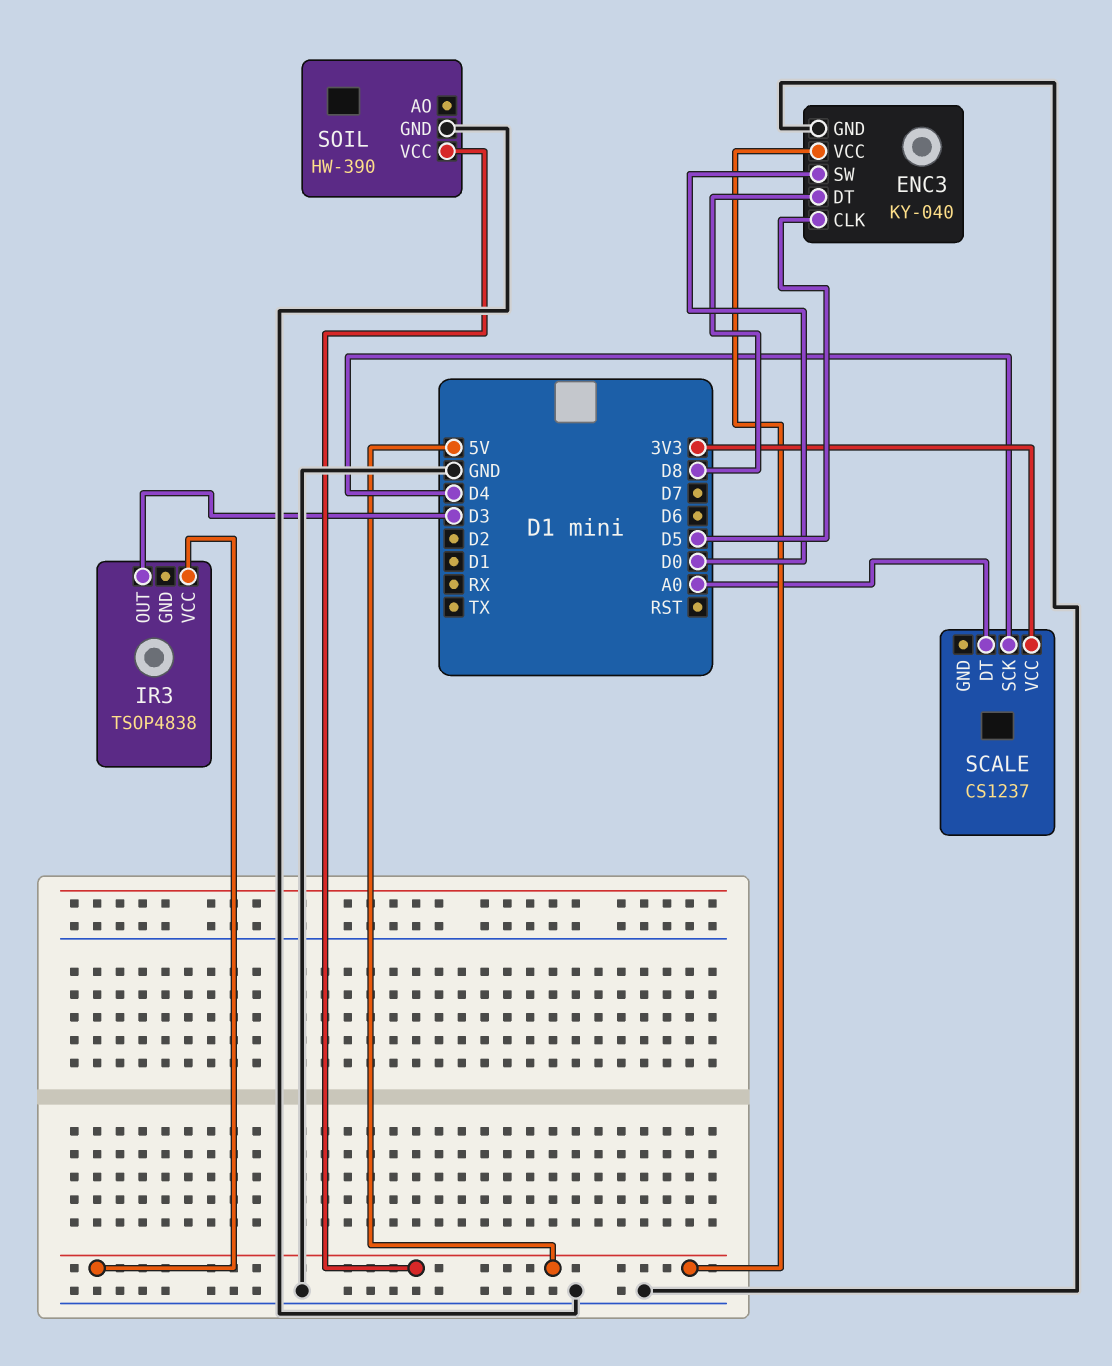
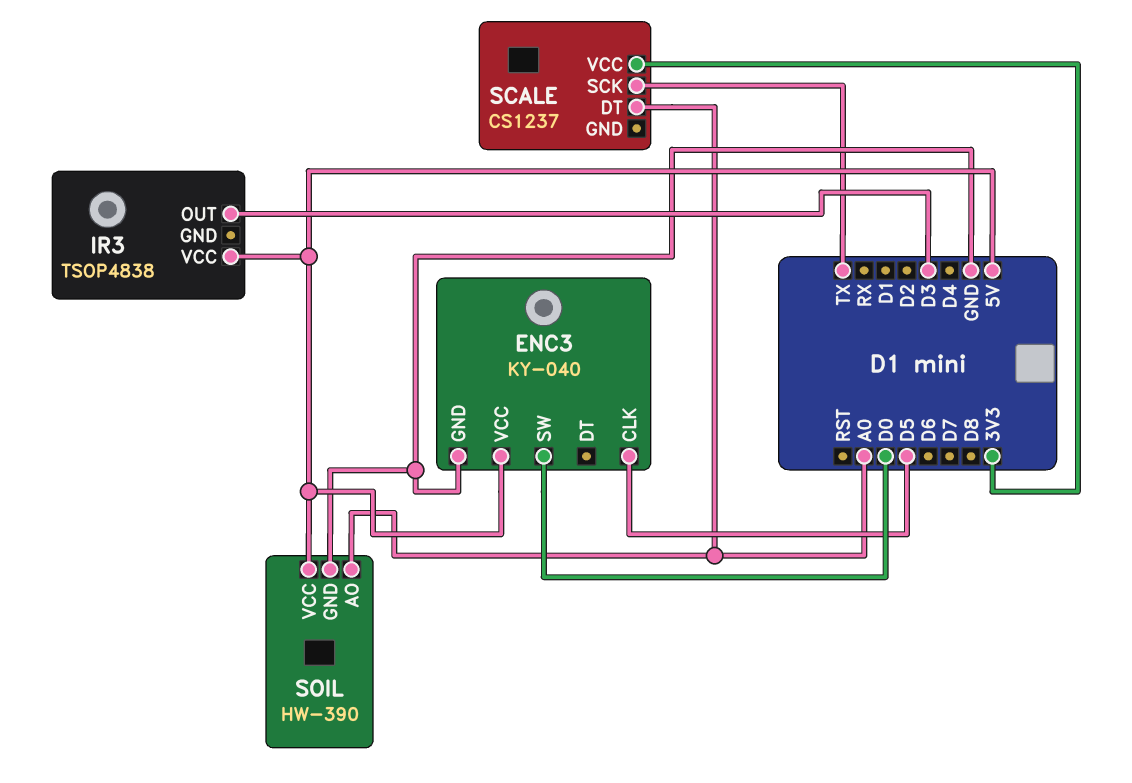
ENC3 pin DT: D8 -> none
SCALE pin SCK: D4 -> TX
SOIL pin AO: none -> A0

